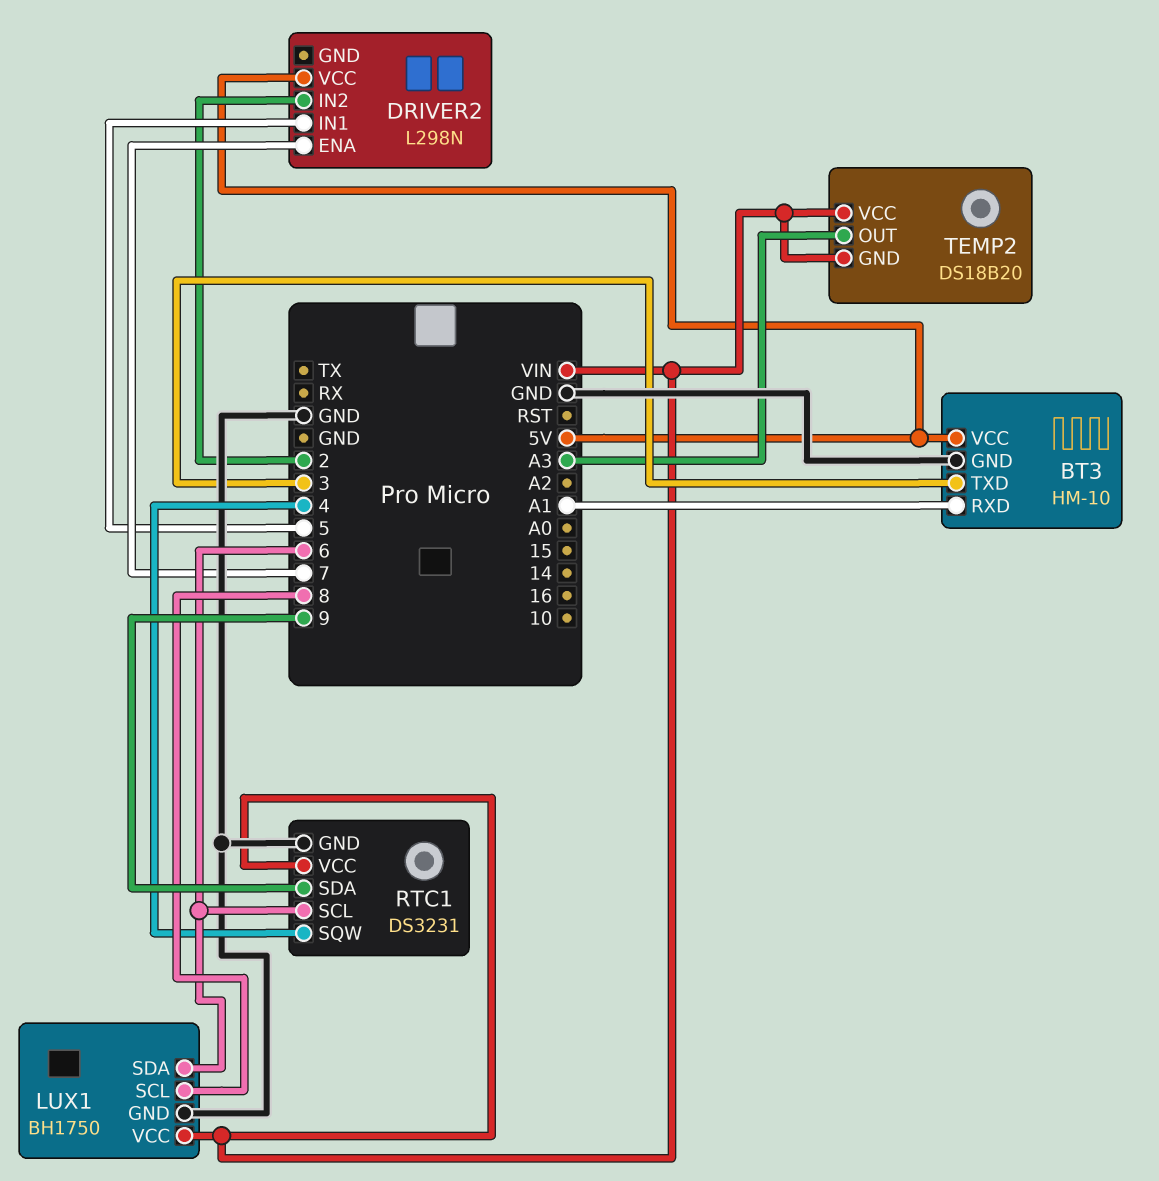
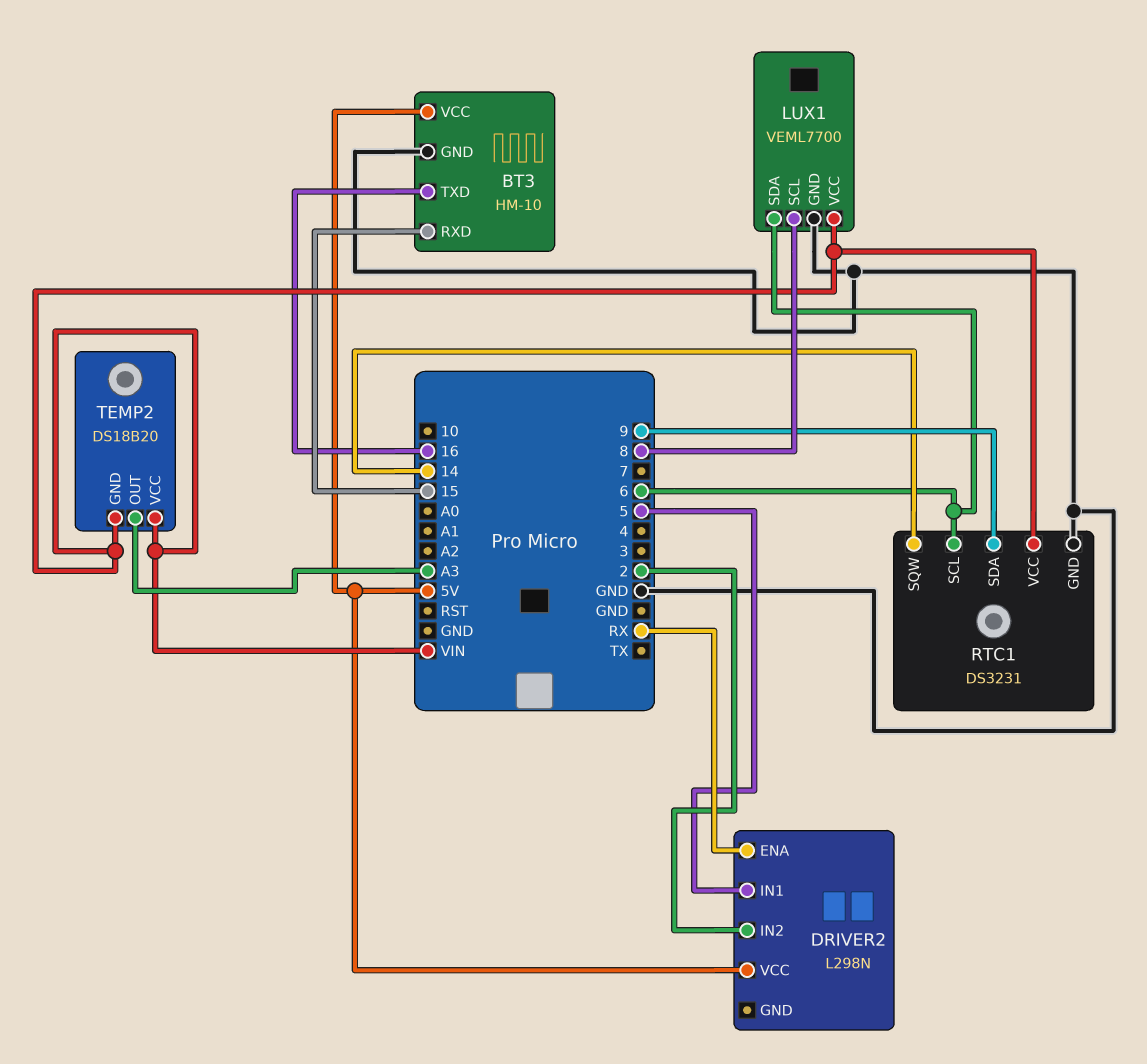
BT3 pin RXD: A1 -> 15
BT3 pin TXD: 3 -> 16
DRIVER2 pin ENA: 7 -> RX
LUX1: BH1750 -> VEML7700
RTC1 pin SQW: 4 -> 14

